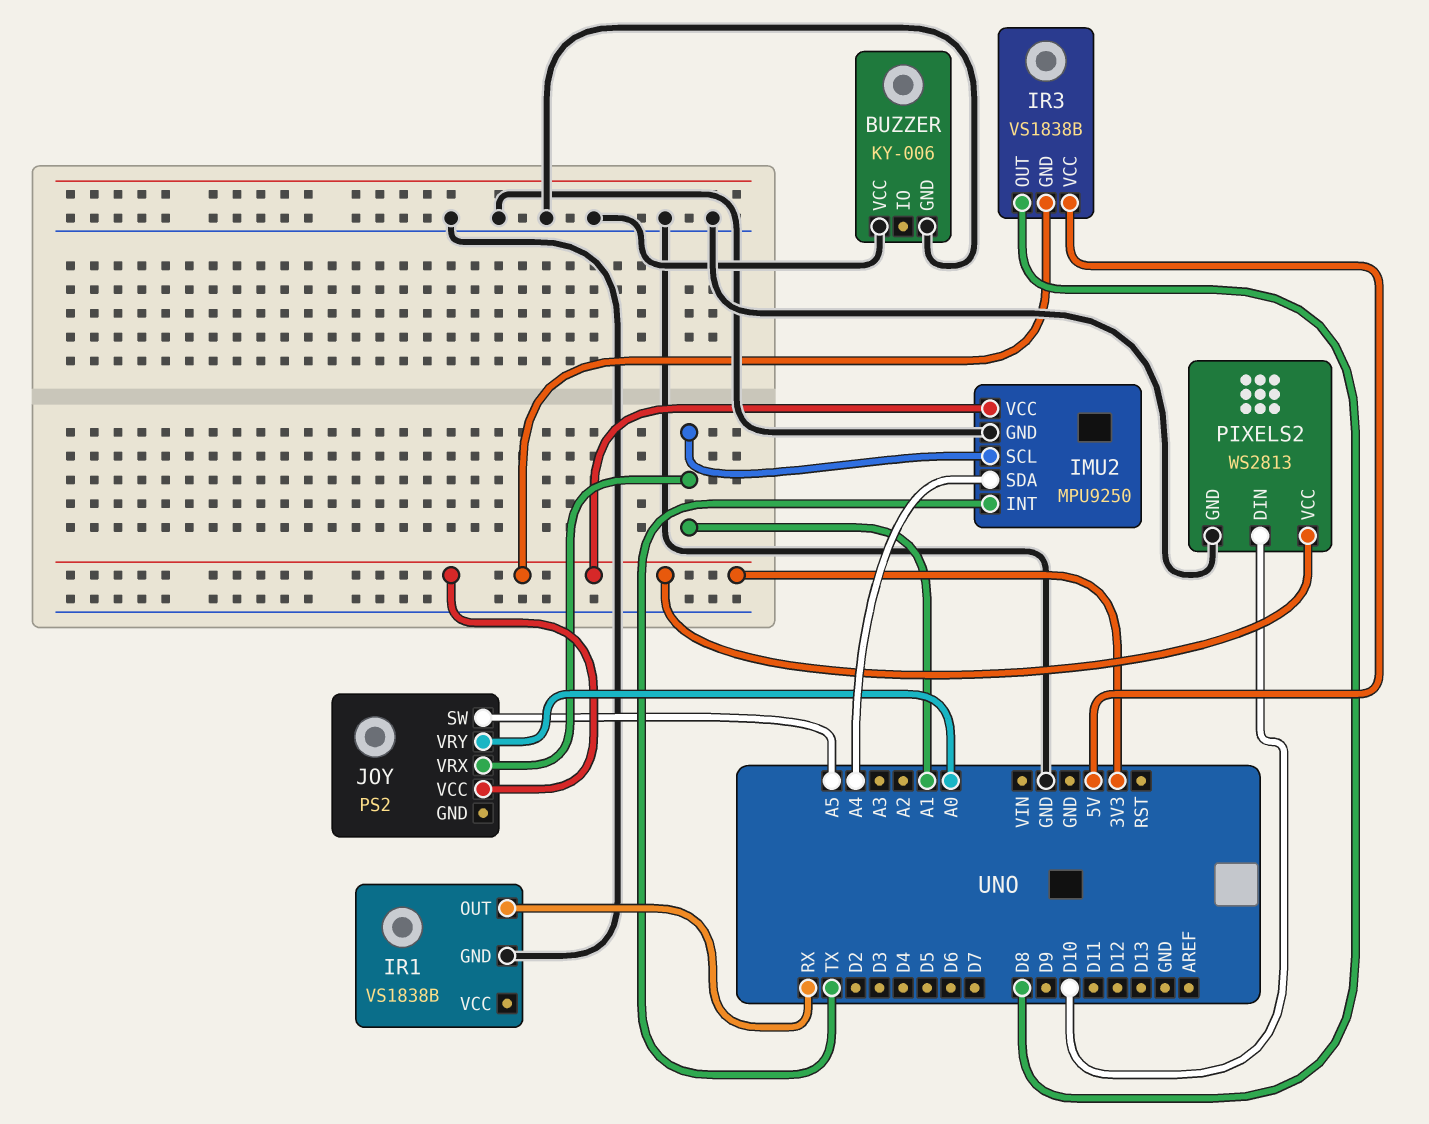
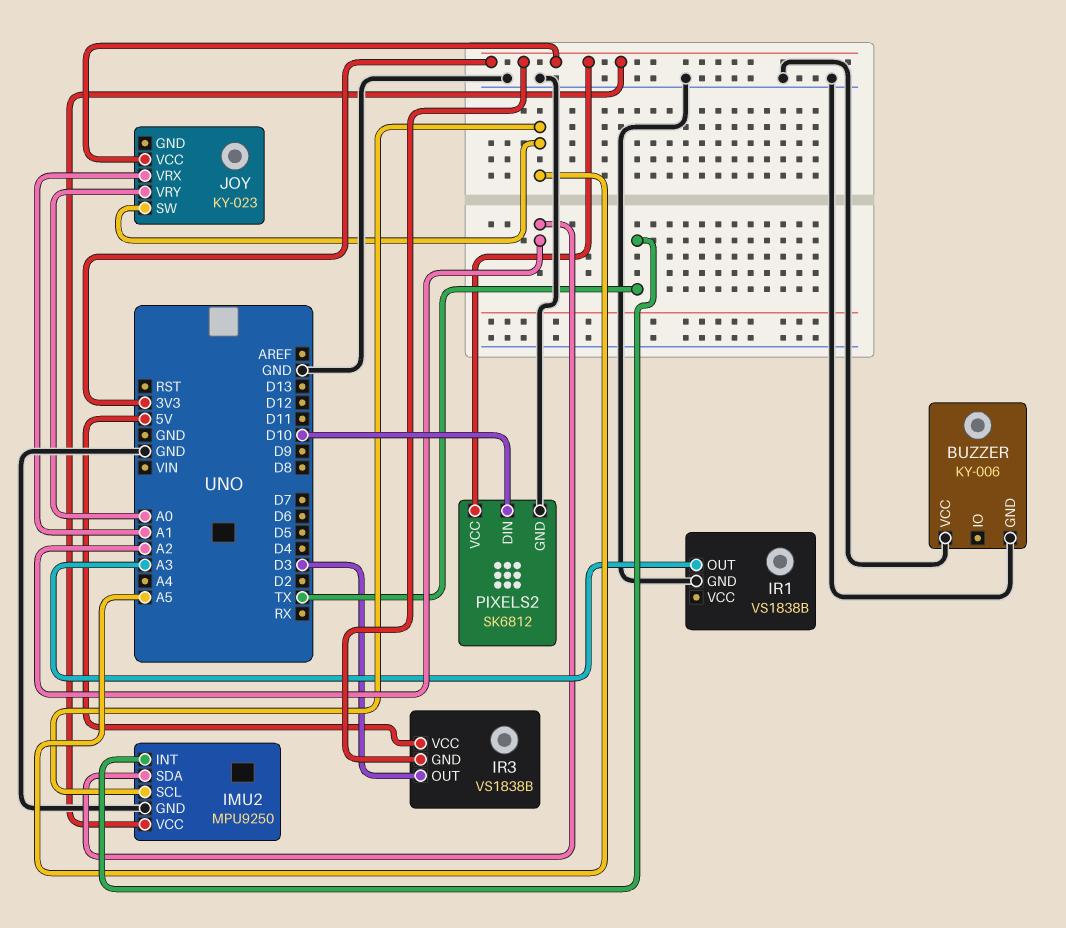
IMU2 pin SCL: A1 -> A5
IMU2 pin SDA: A4 -> A2
IR1 pin OUT: RX -> A3
IR3 pin OUT: D8 -> D3
JOY: PS2 -> KY-023
PIXELS2: WS2813 -> SK6812

